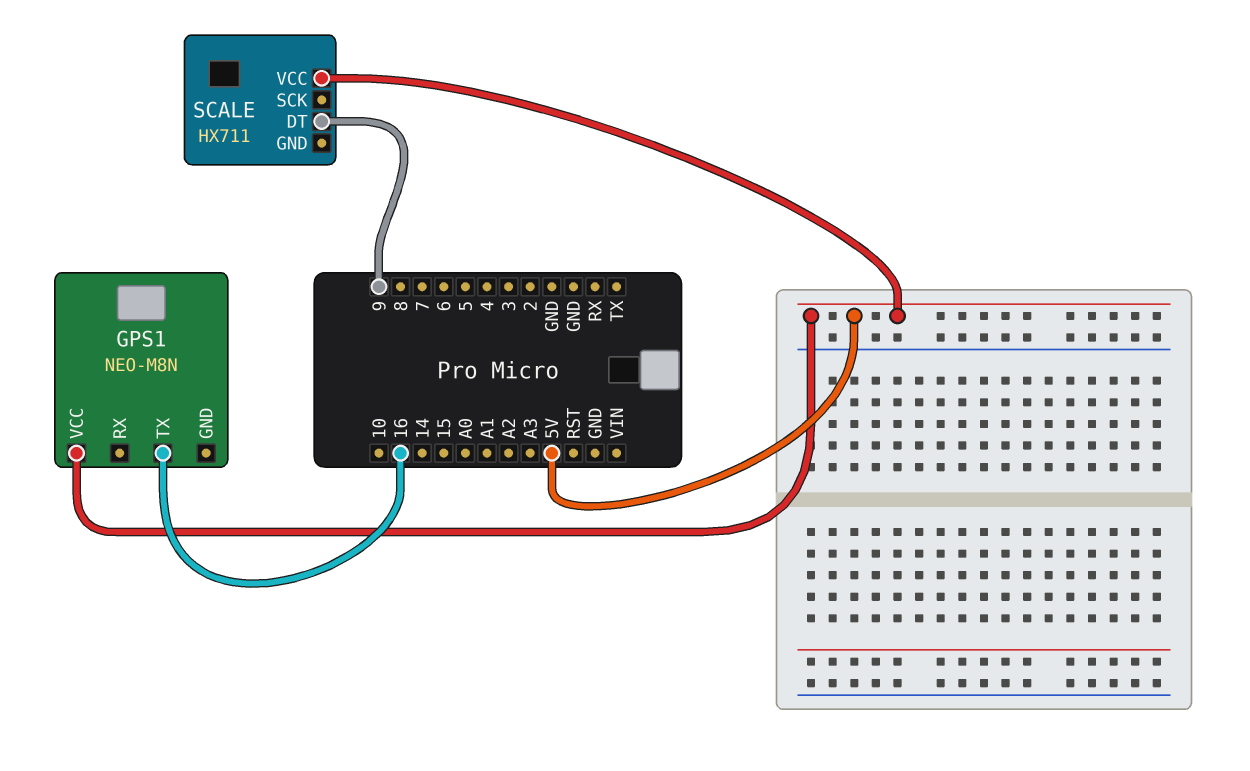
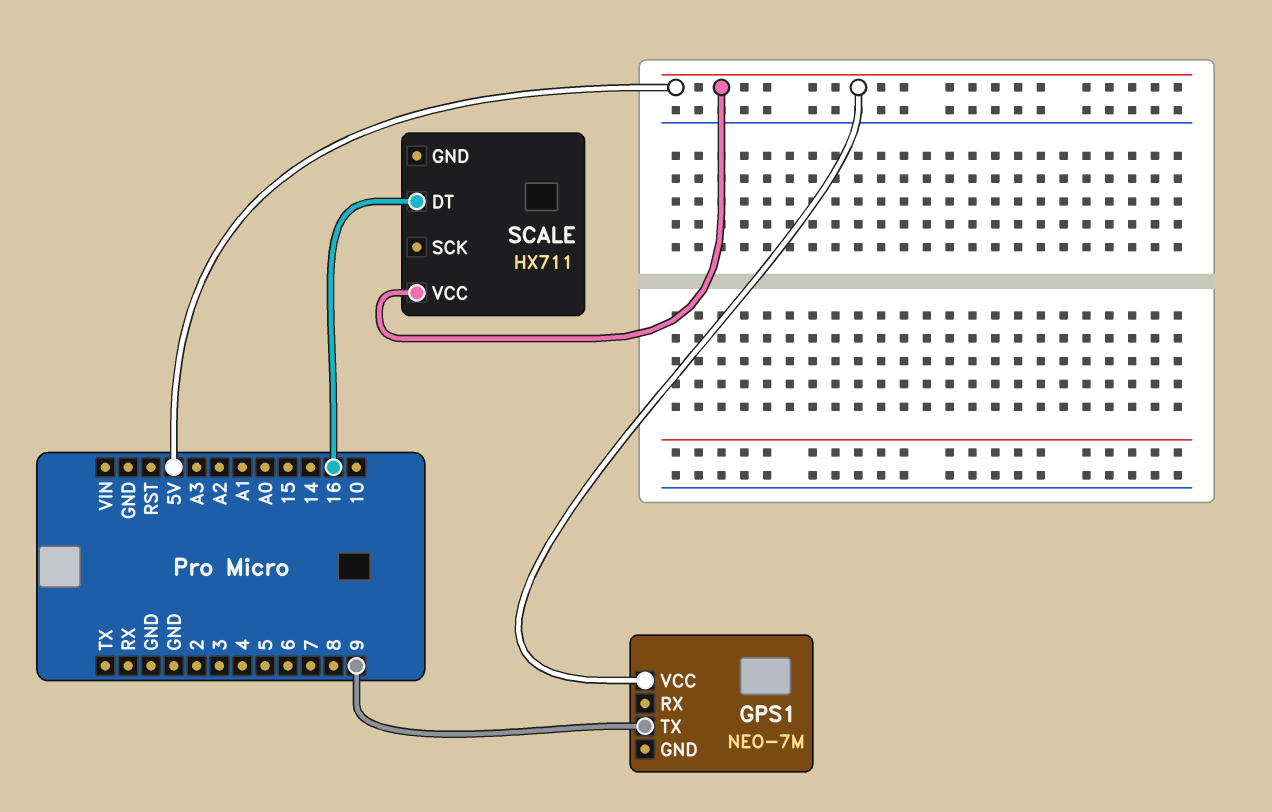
GPS1: NEO-M8N -> NEO-7M
GPS1 pin TX: 16 -> 9
SCALE pin DT: 9 -> 16

